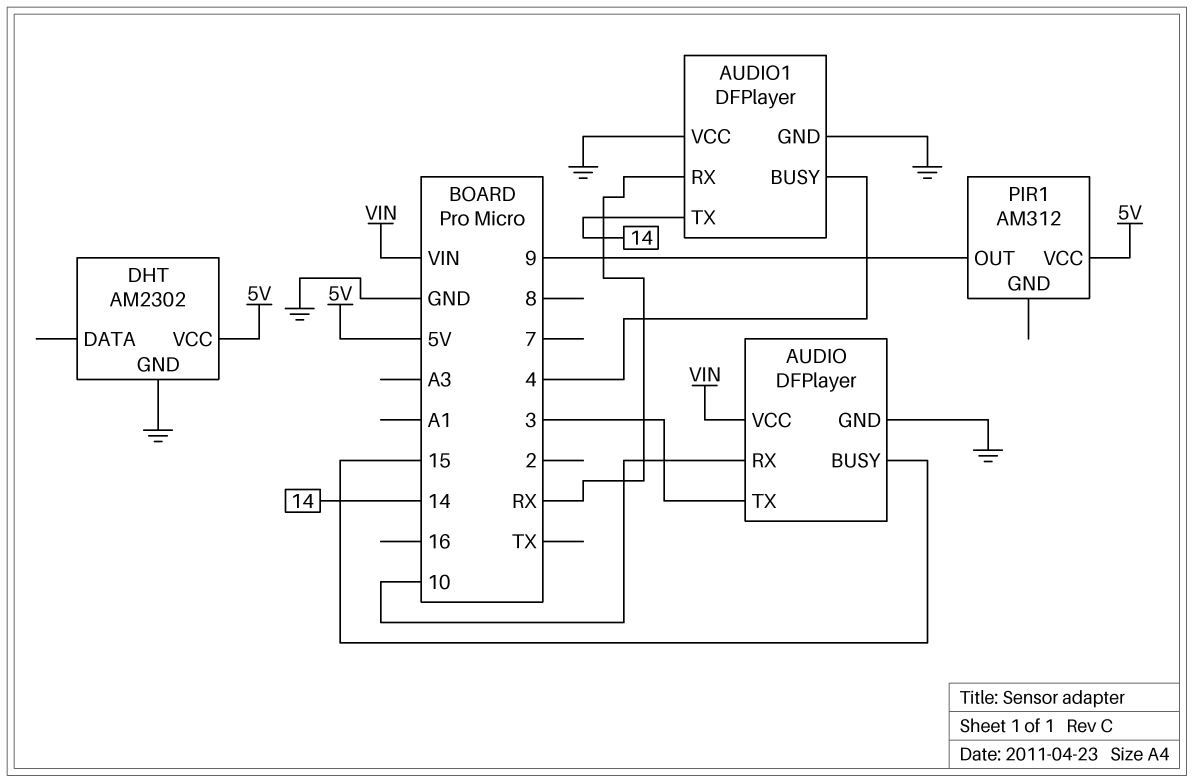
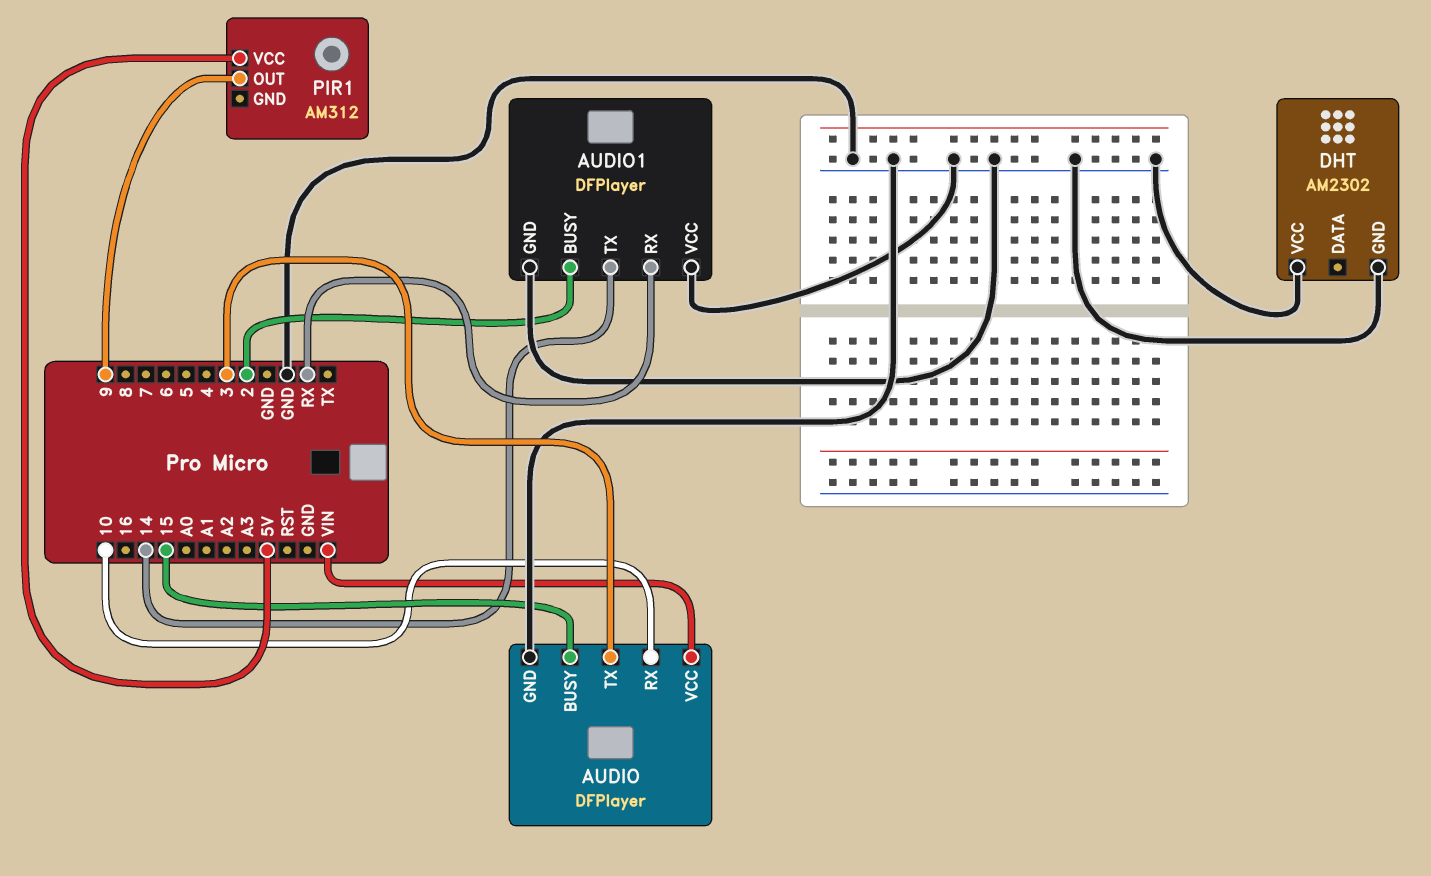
AUDIO1 pin BUSY: 4 -> 2
DHT pin VCC: 5V -> GND

